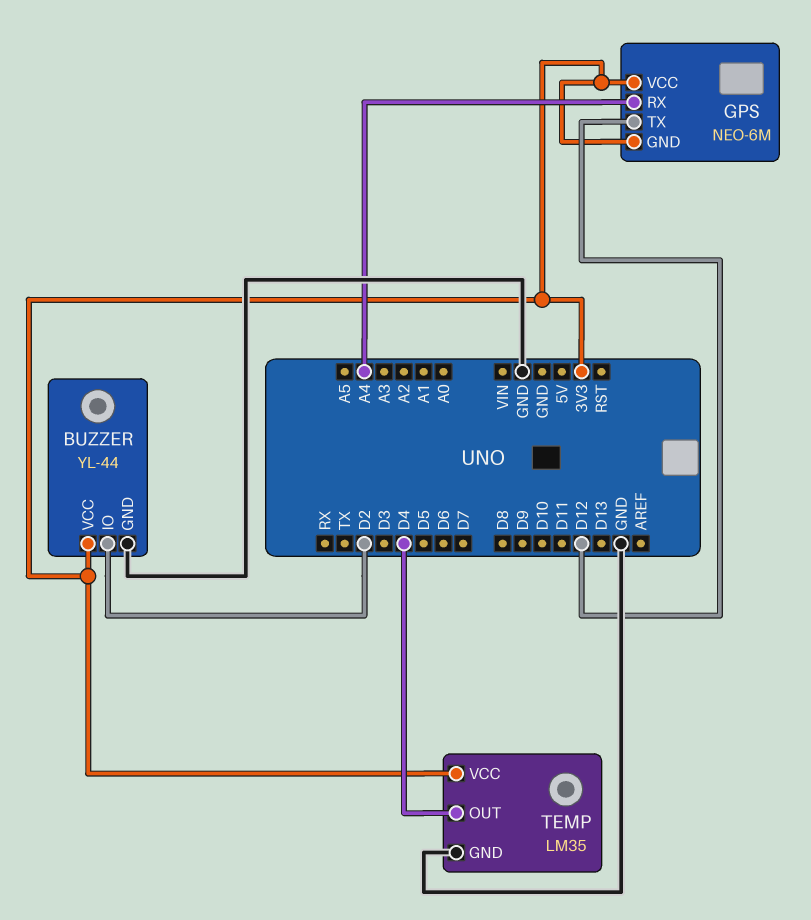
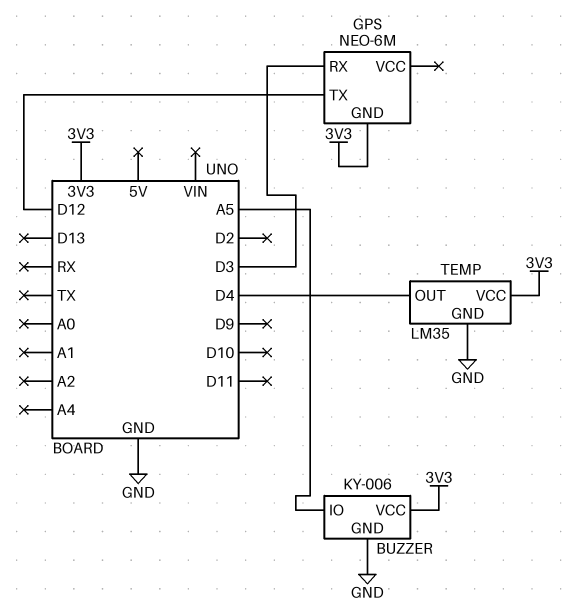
BUZZER: YL-44 -> KY-006
BUZZER pin IO: D2 -> A5
GPS pin RX: A4 -> D3
GPS pin VCC: 3V3 -> none

